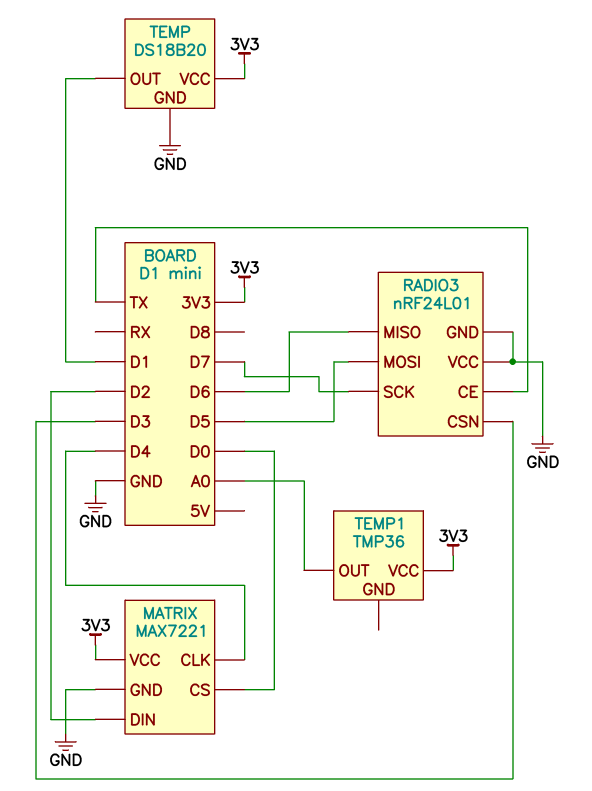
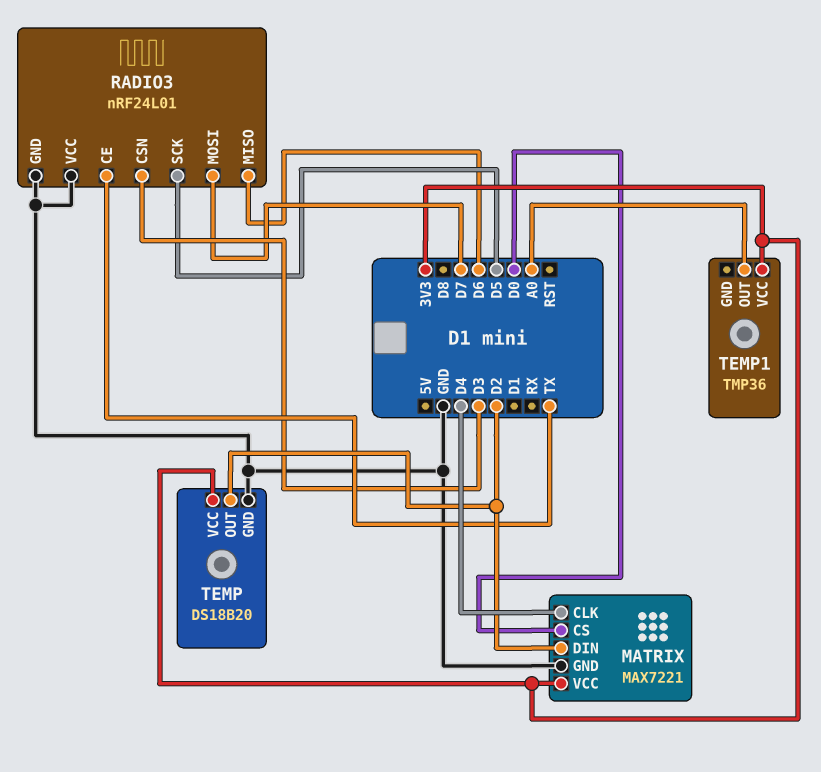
RADIO3 pin MOSI: D5 -> D7
RADIO3 pin SCK: D7 -> D5
TEMP pin OUT: D1 -> D2

